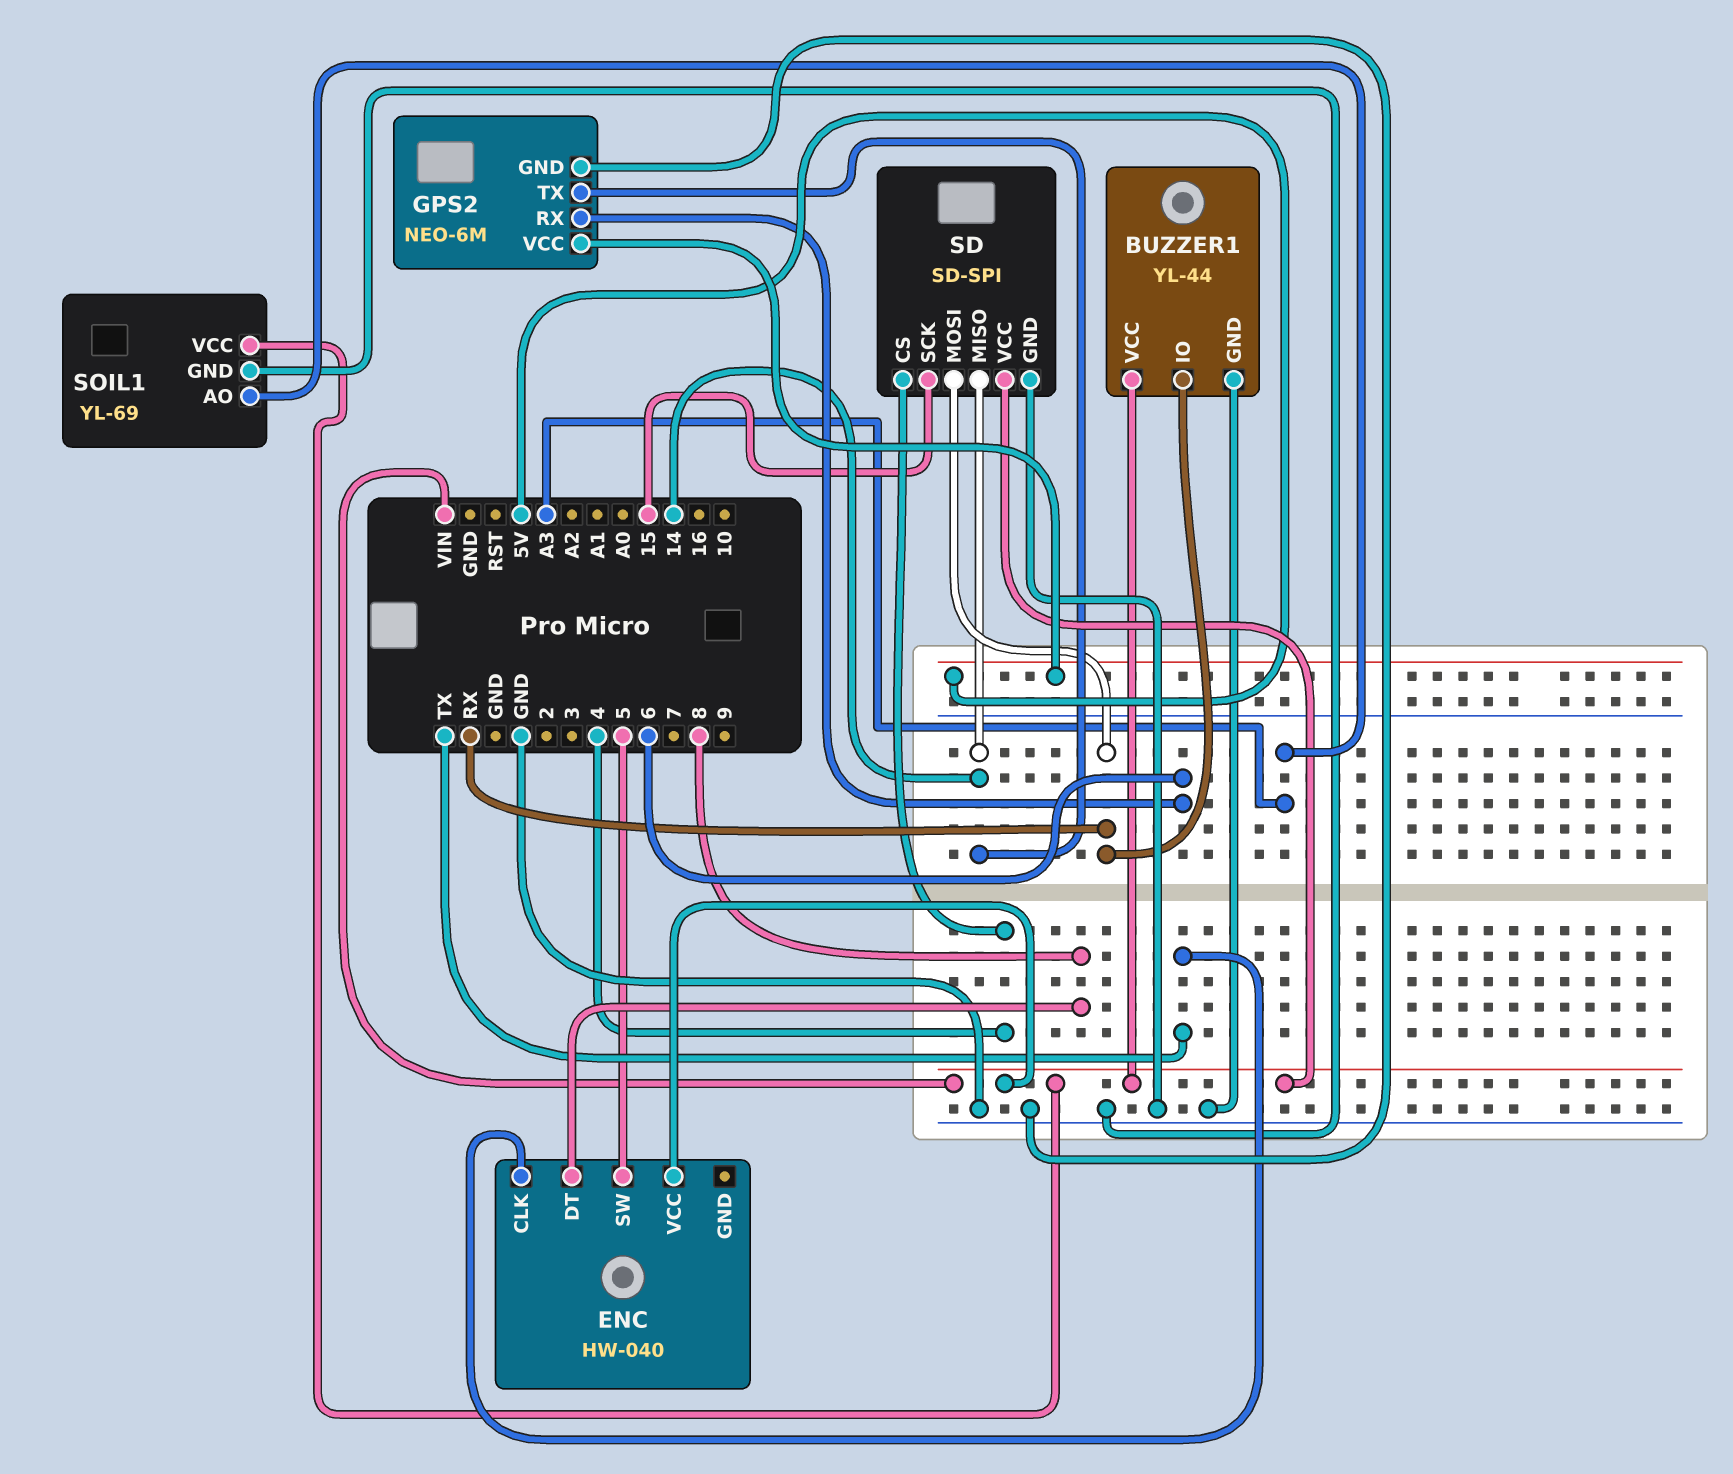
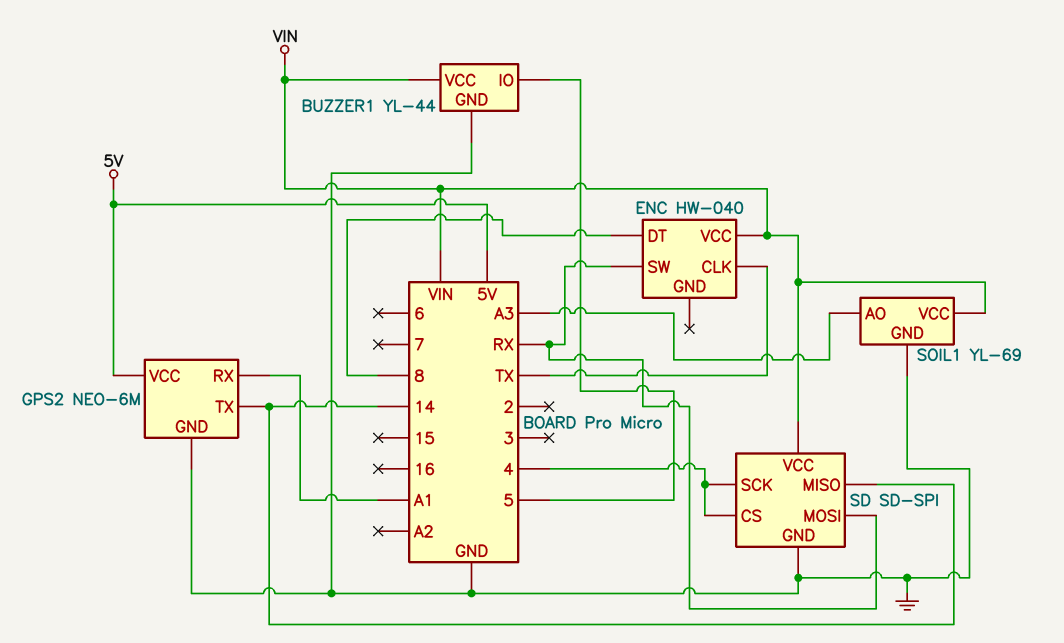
BUZZER1 pin IO: RX -> 5
ENC pin SW: 5 -> RX
GPS2 pin RX: 6 -> A1
SD pin SCK: 15 -> 4

